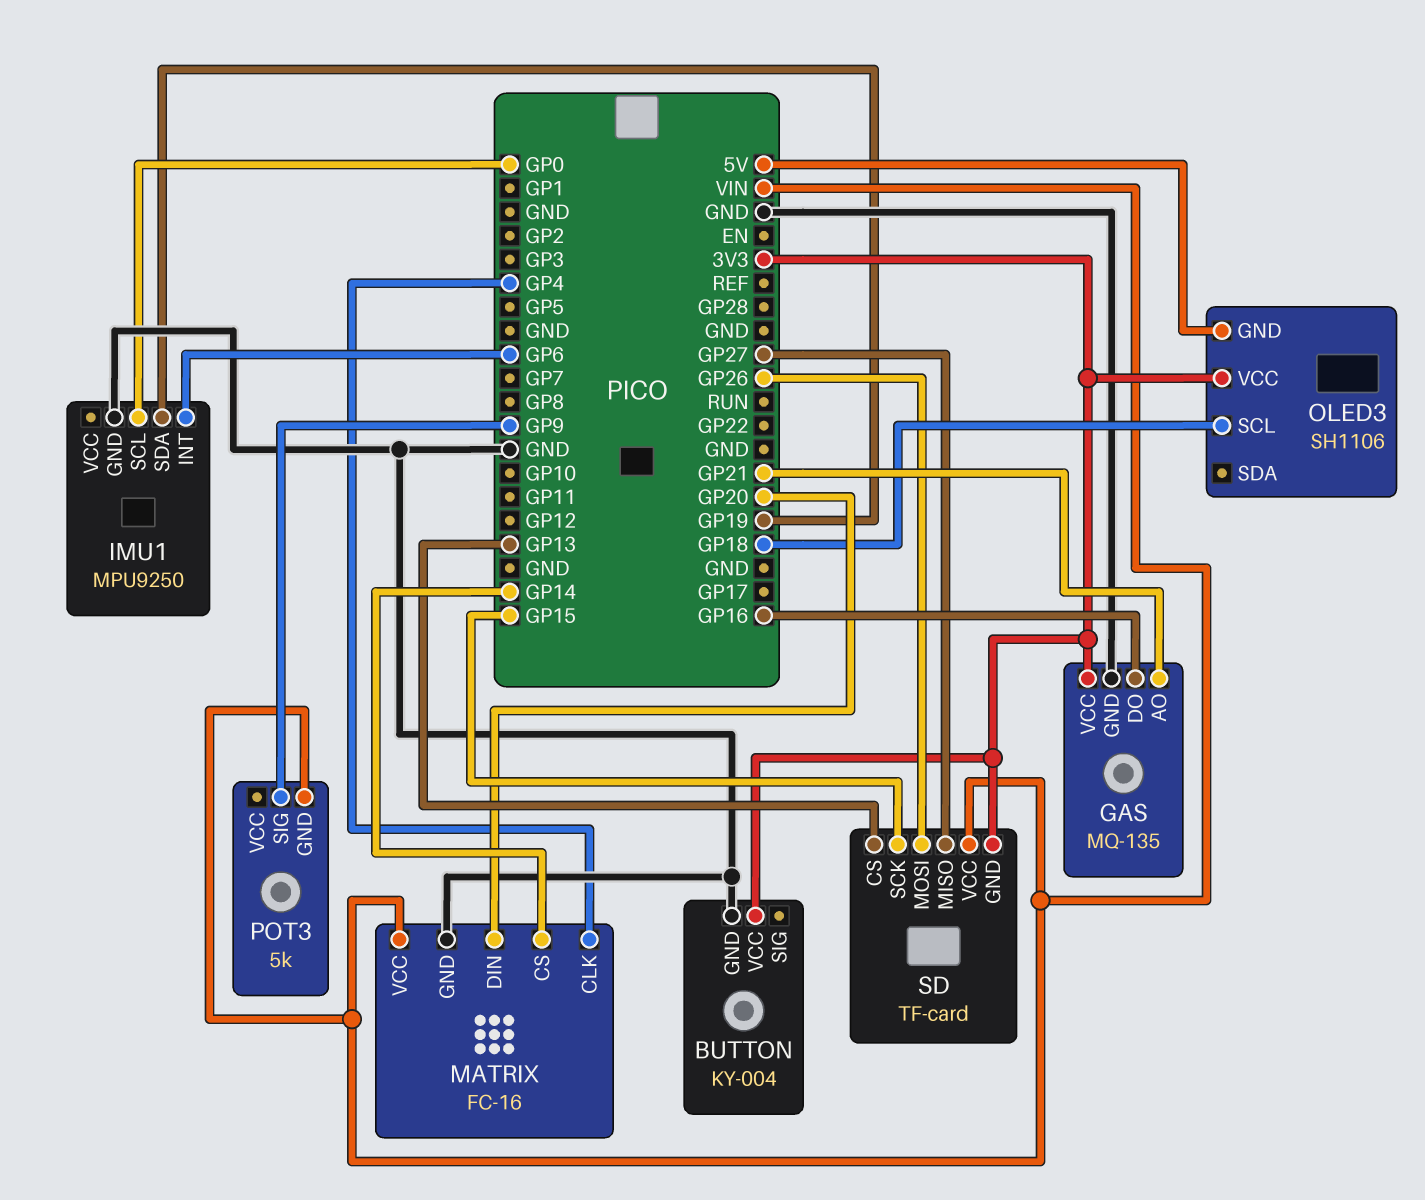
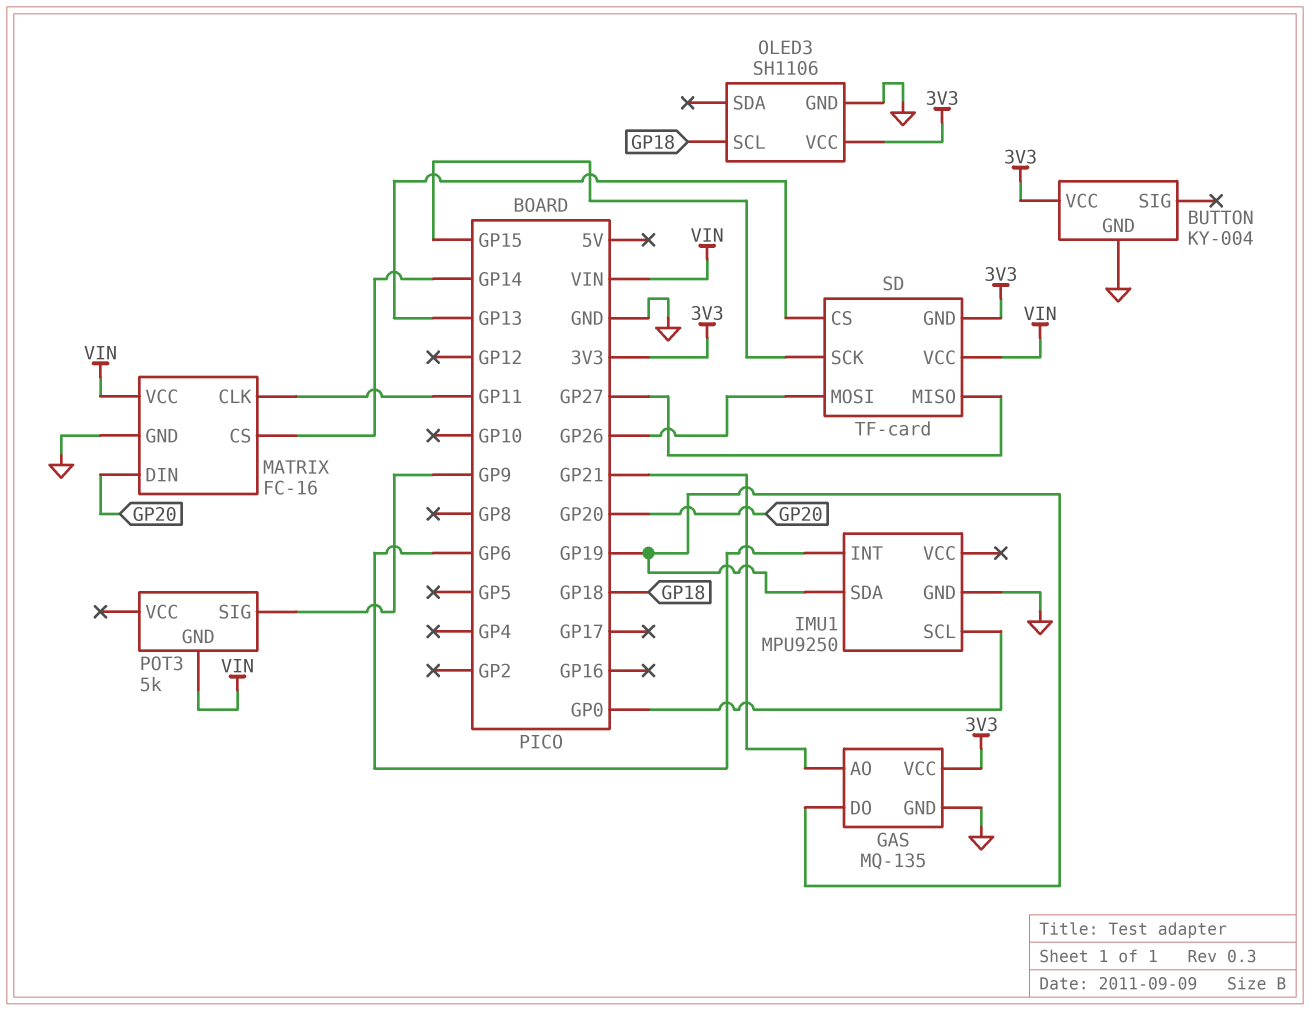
GAS pin DO: GP16 -> GP19
MATRIX pin CLK: GP4 -> GP11
OLED3 pin GND: 5V -> GND

